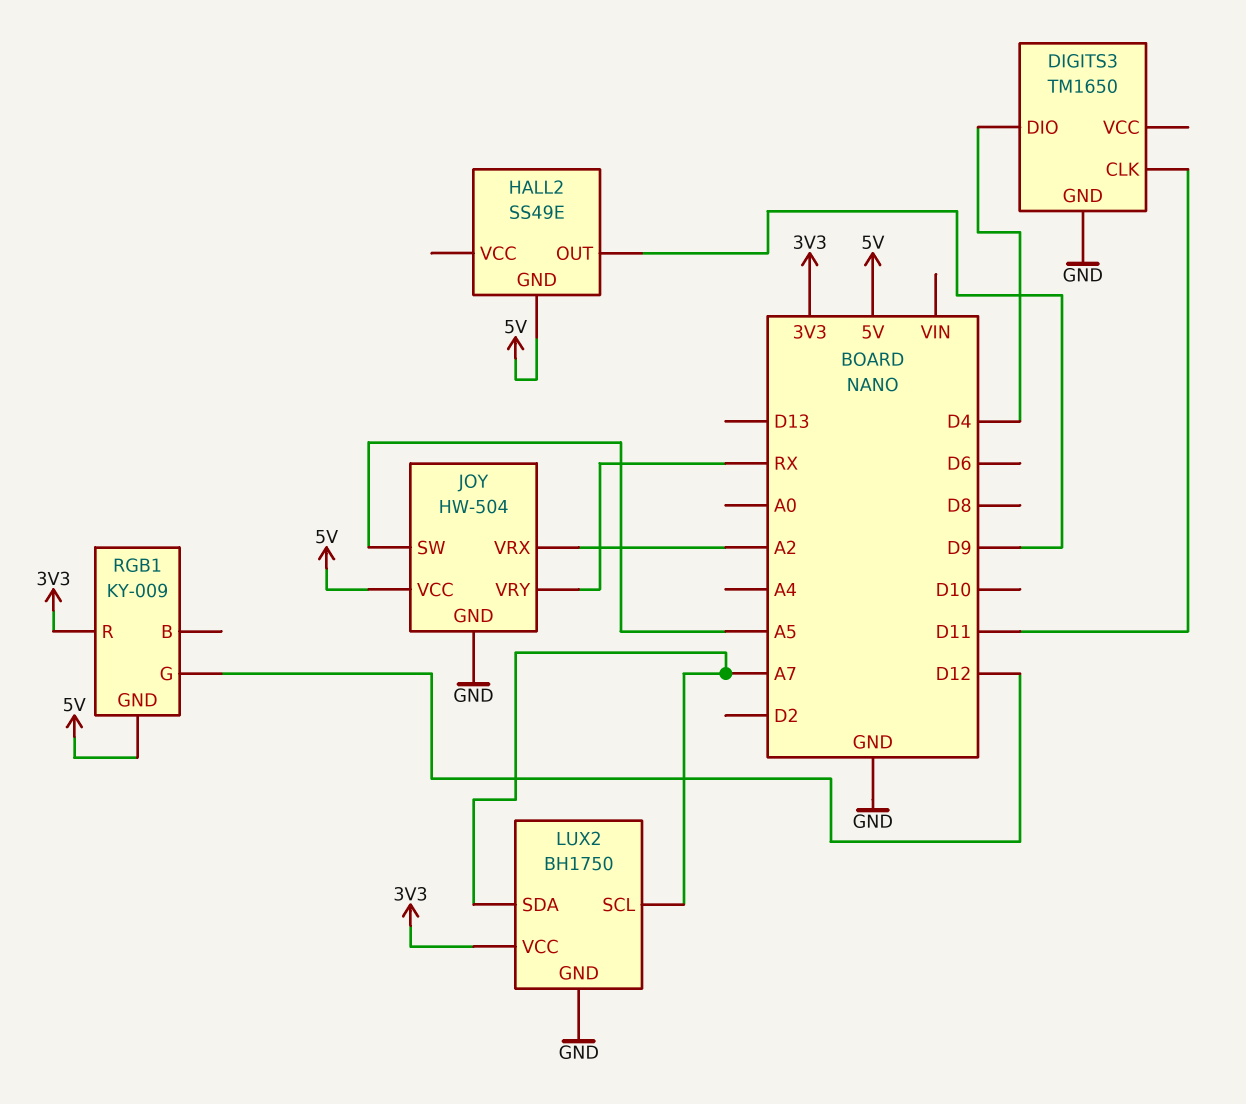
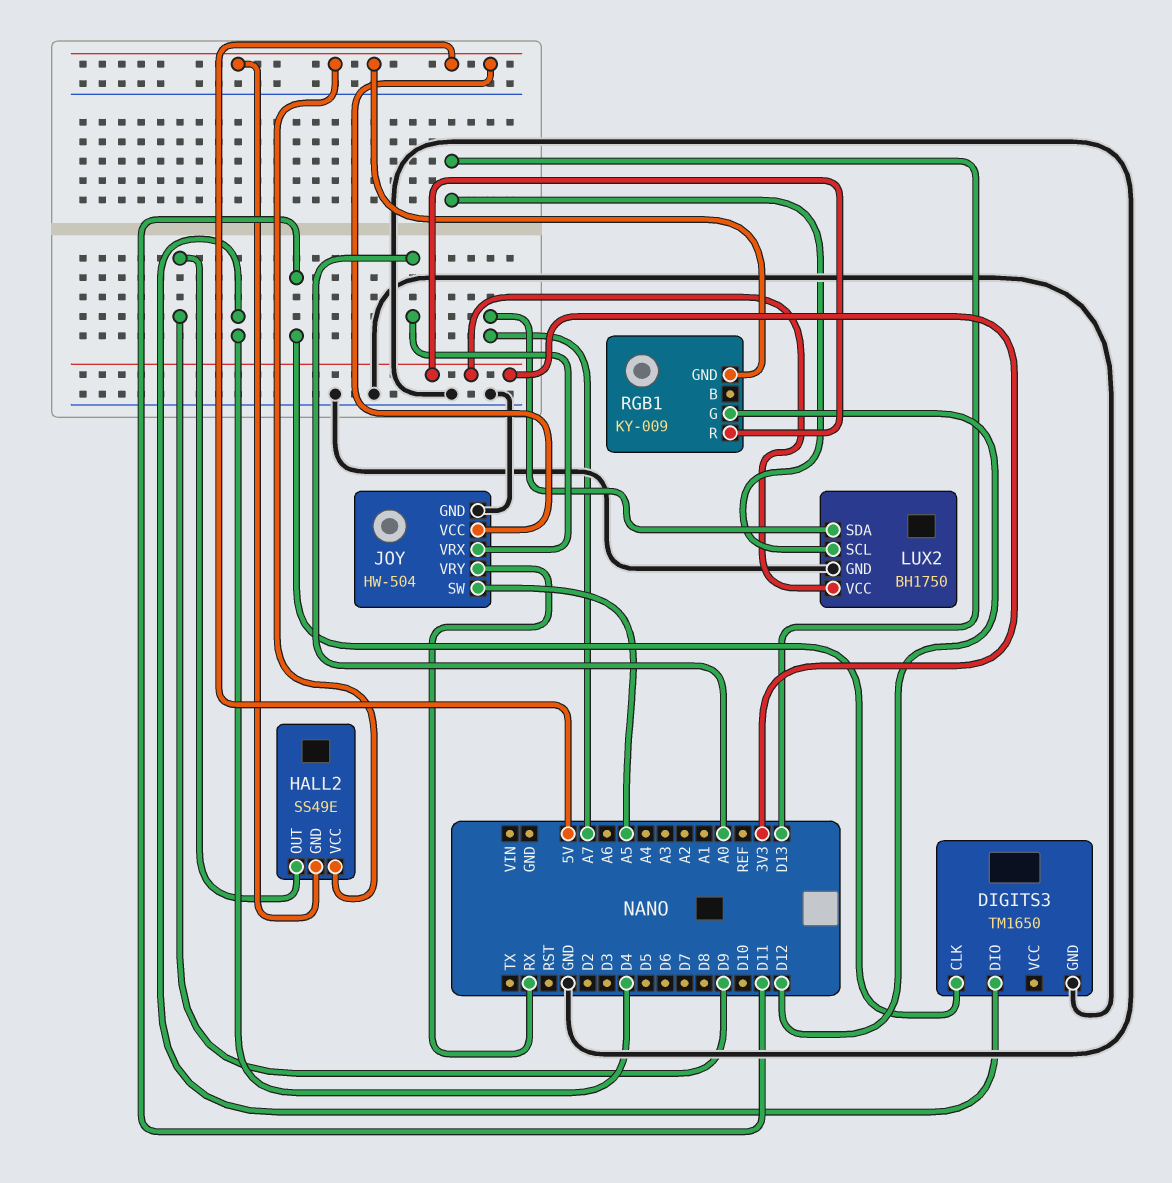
HALL2 pin VCC: none -> 5V
JOY pin VRX: A2 -> A0
LUX2 pin SCL: A7 -> D13

